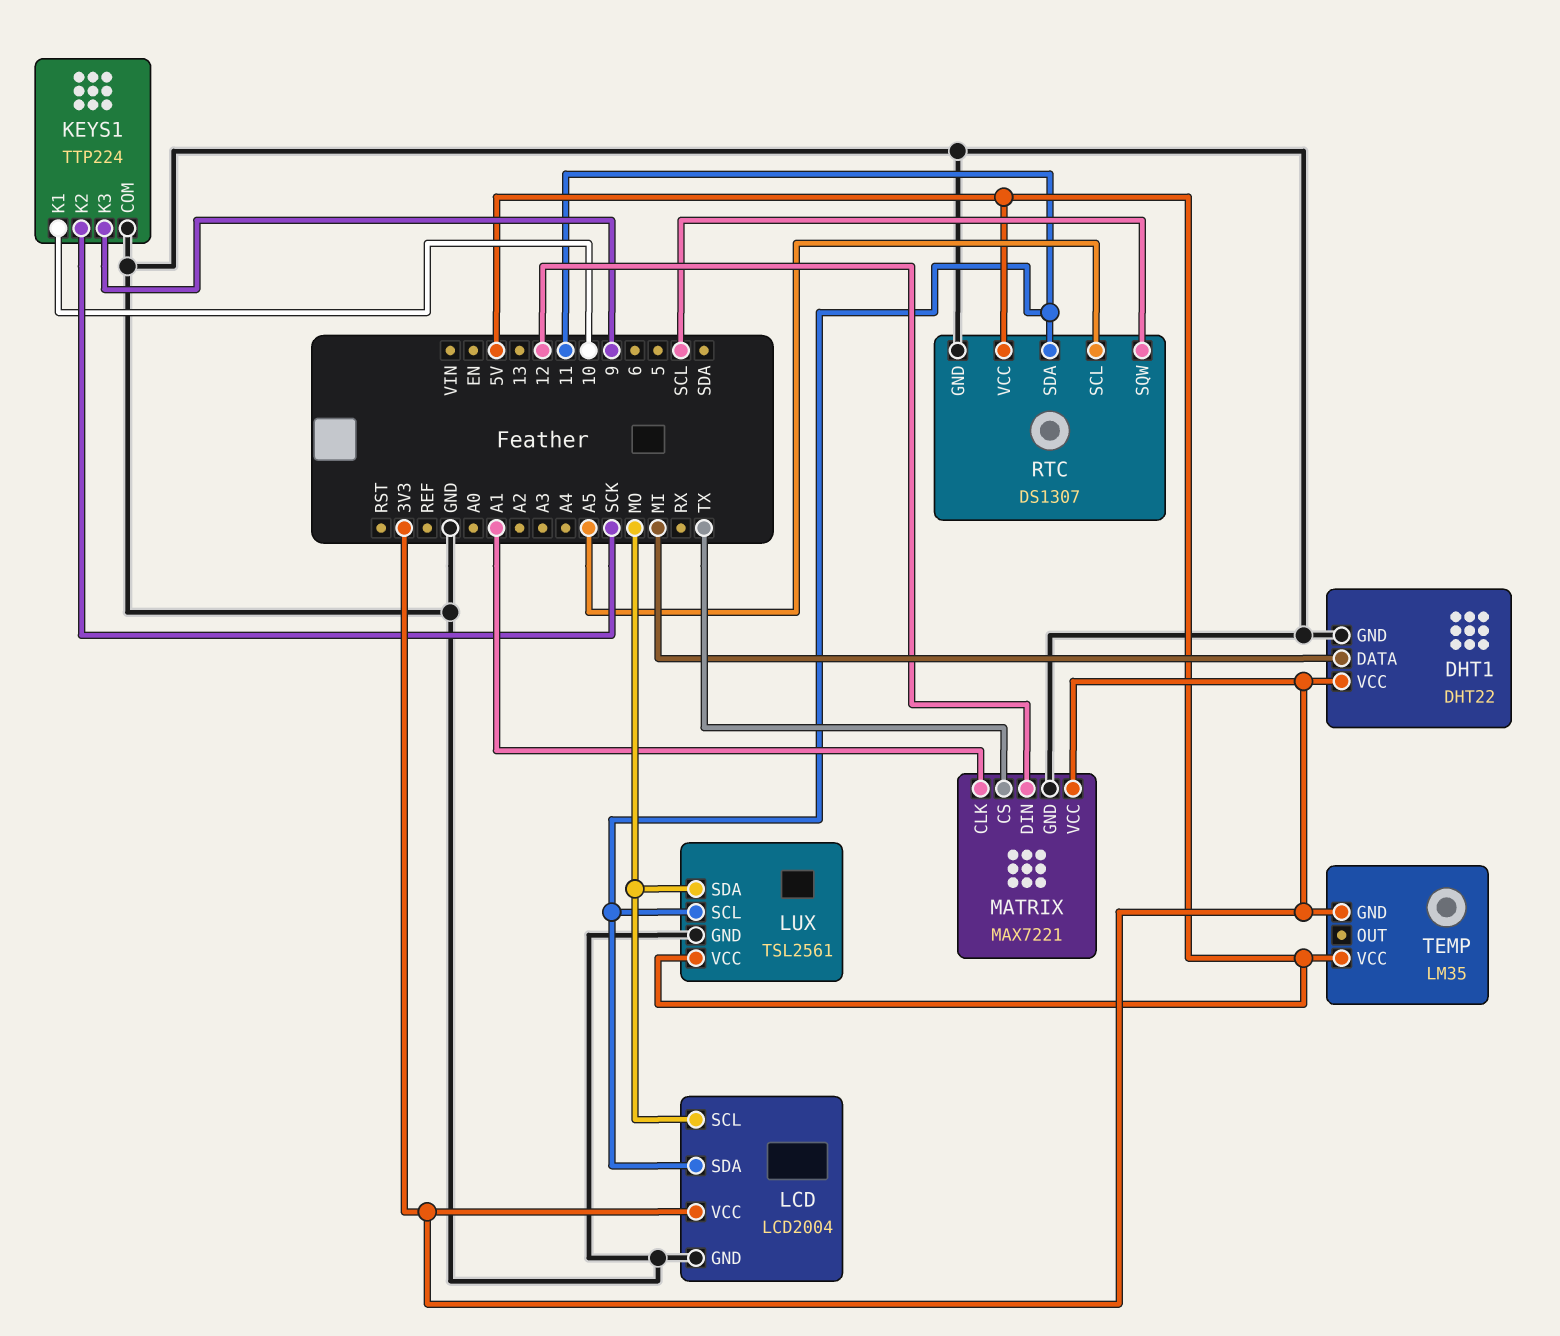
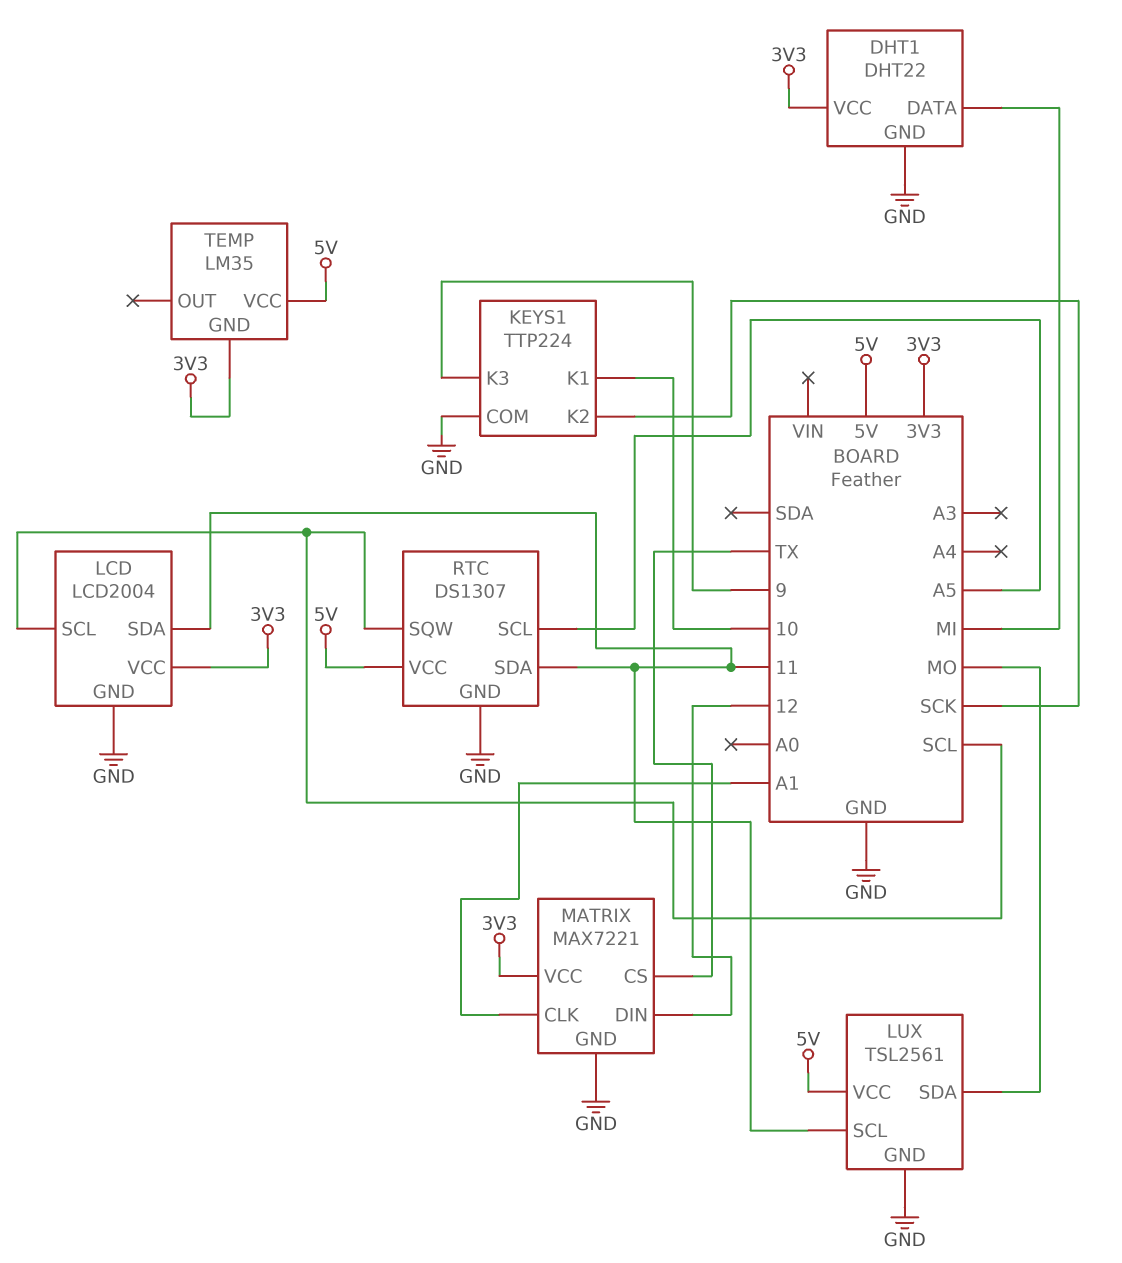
LCD pin SCL: MO -> SCL

